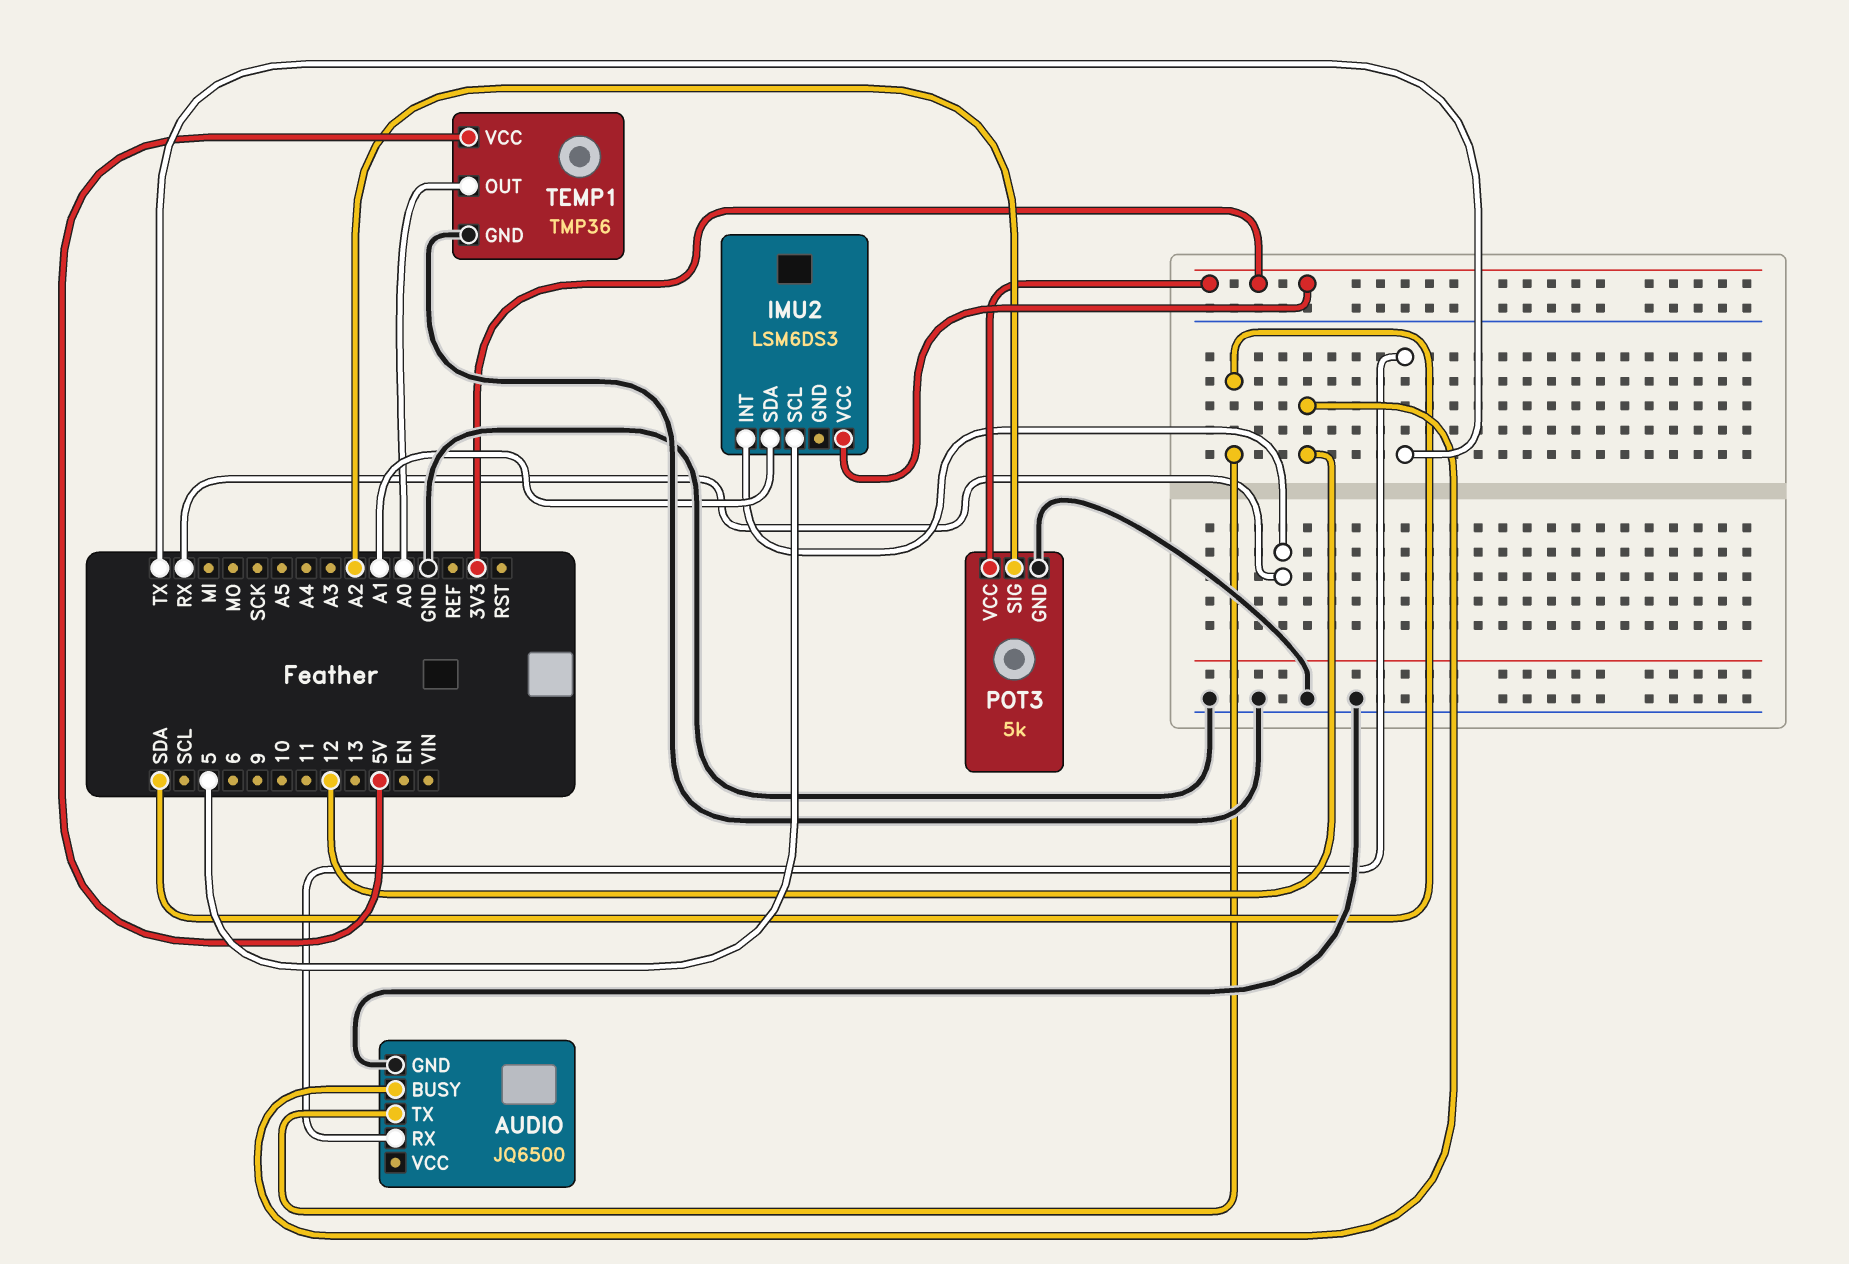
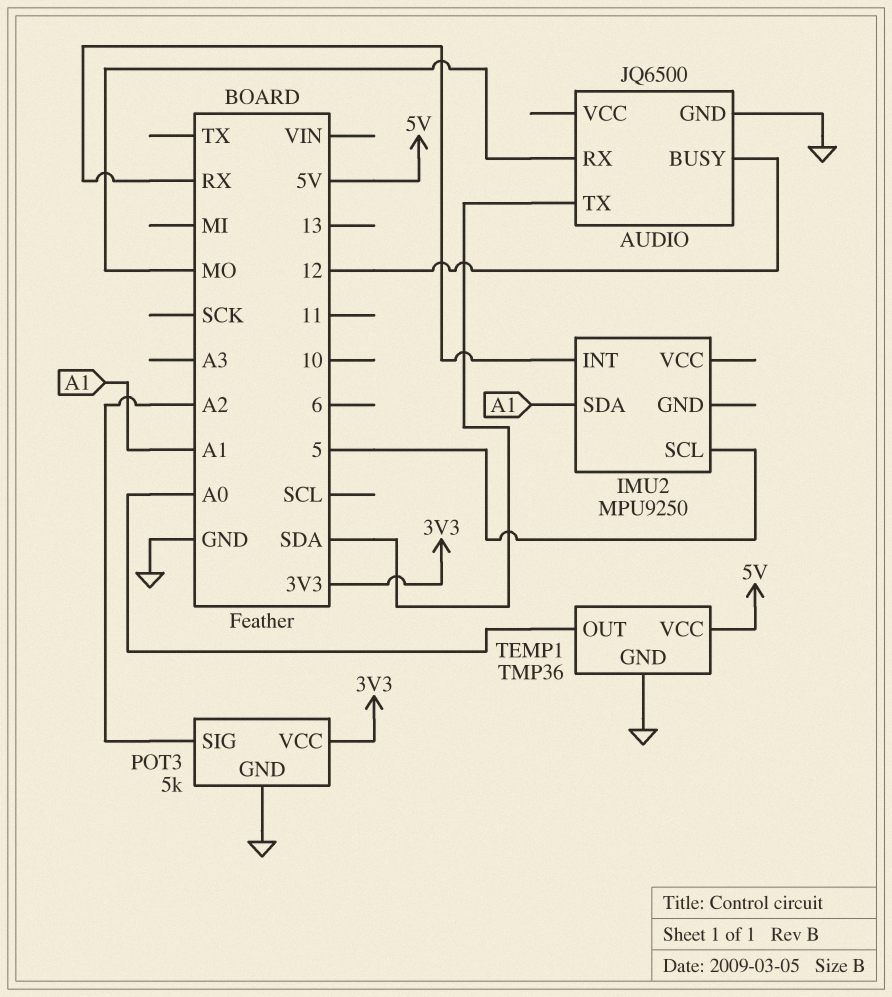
AUDIO pin RX: TX -> MO
IMU2: LSM6DS3 -> MPU9250
IMU2 pin VCC: 3V3 -> none

